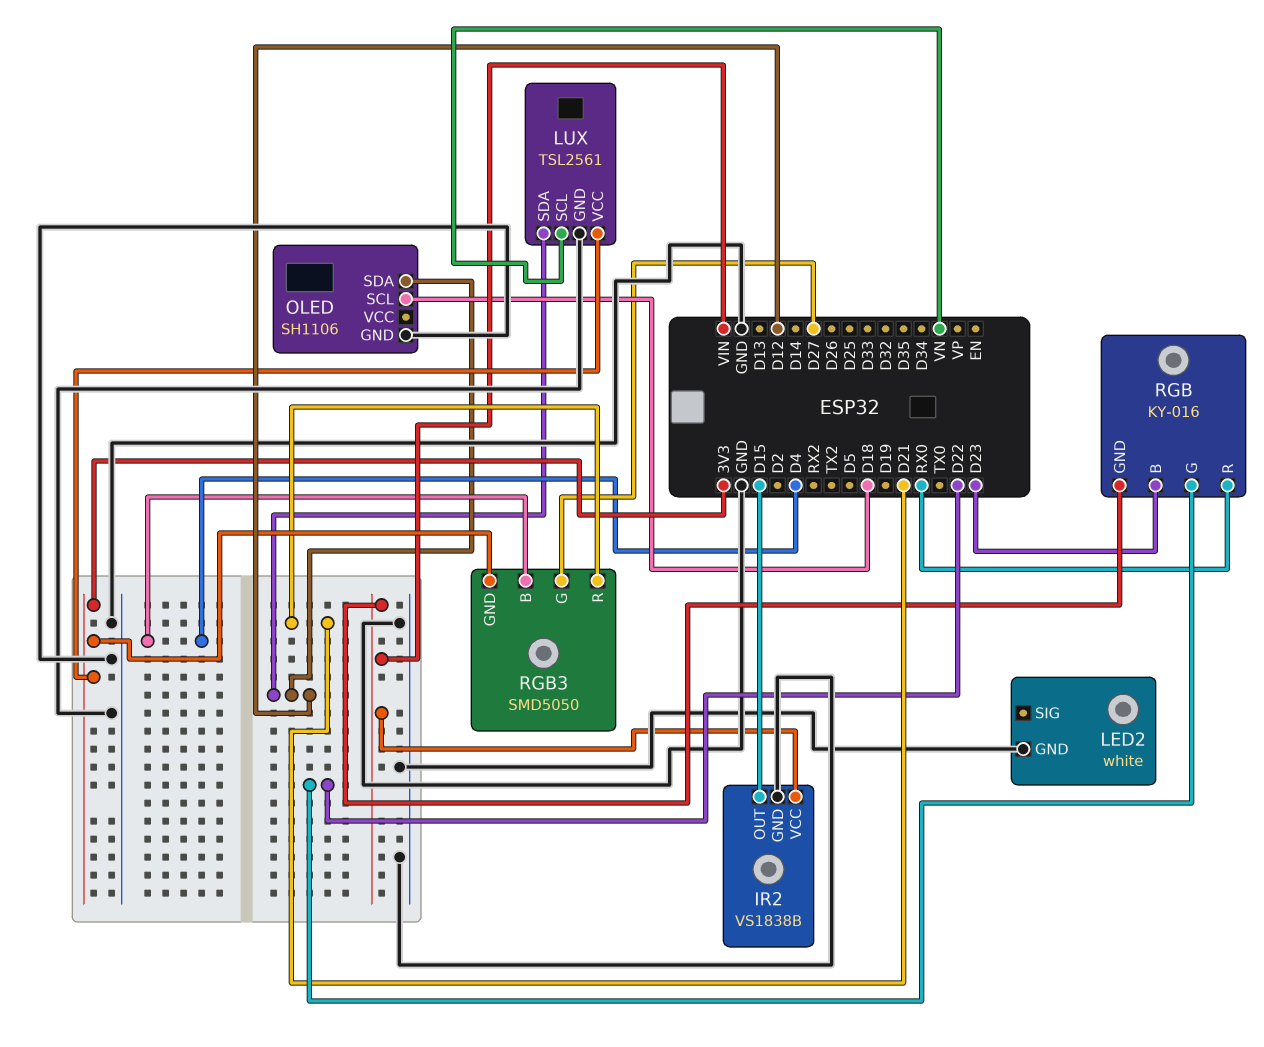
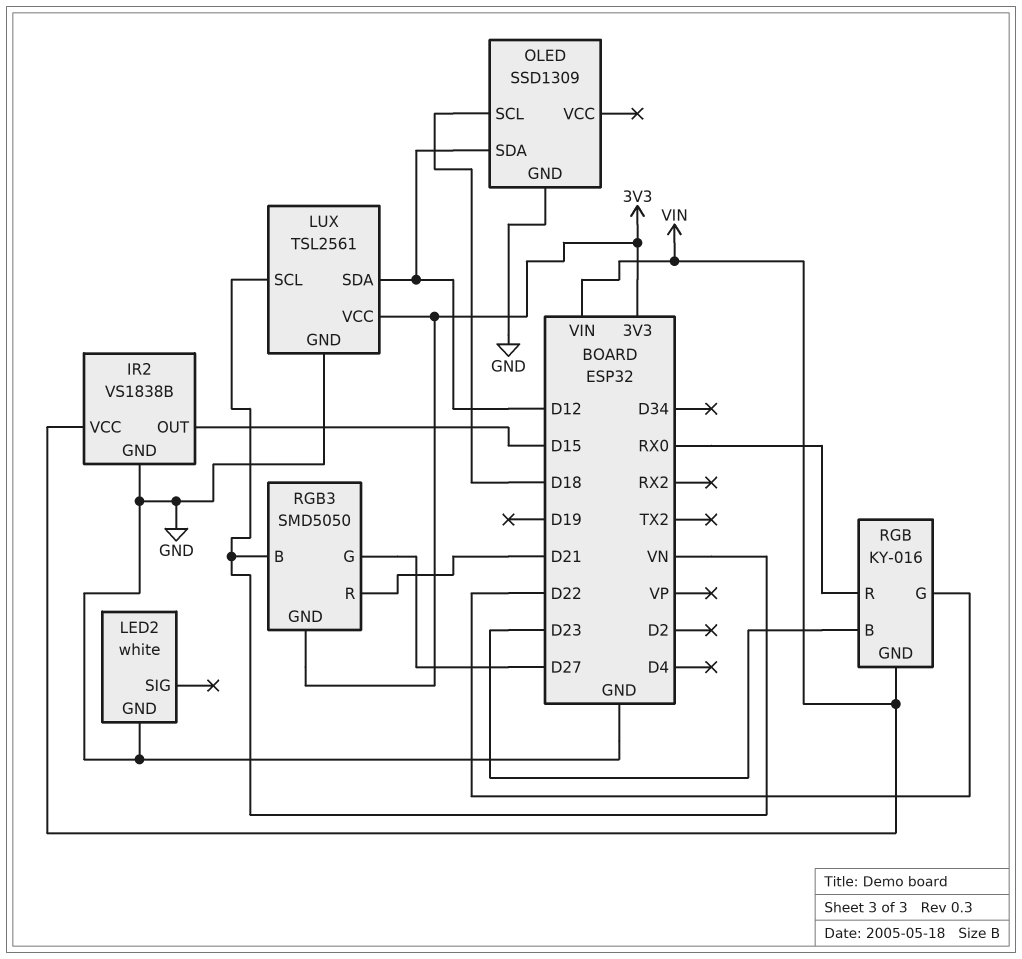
OLED: SH1106 -> SSD1309
RGB3 pin B: D4 -> VN

